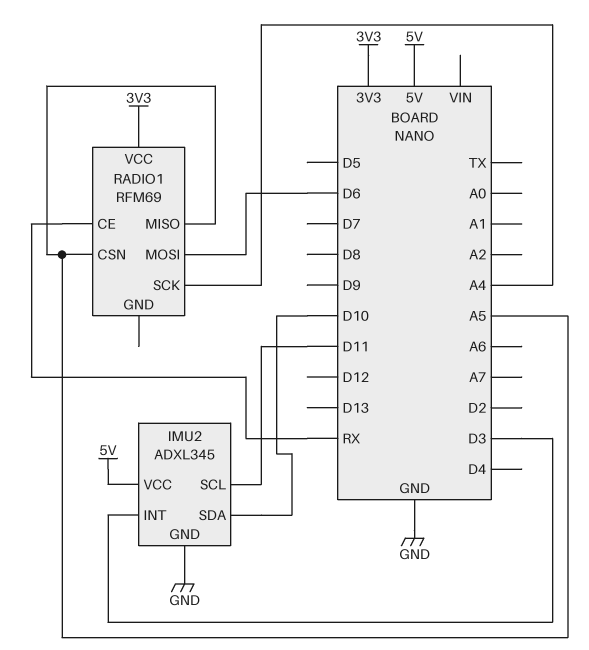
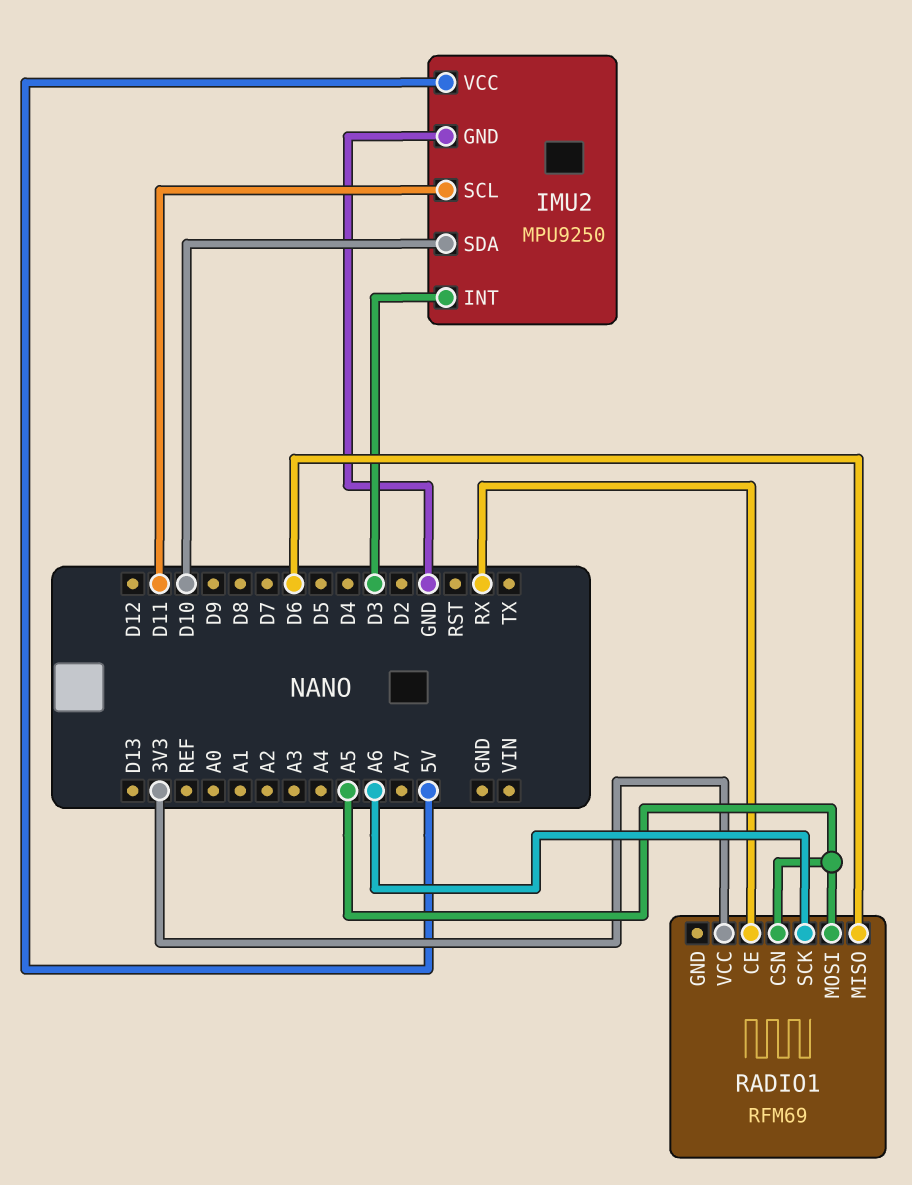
IMU2: ADXL345 -> MPU9250
RADIO1 pin MISO: A5 -> D6
RADIO1 pin MOSI: D6 -> A5
RADIO1 pin SCK: A4 -> A6

